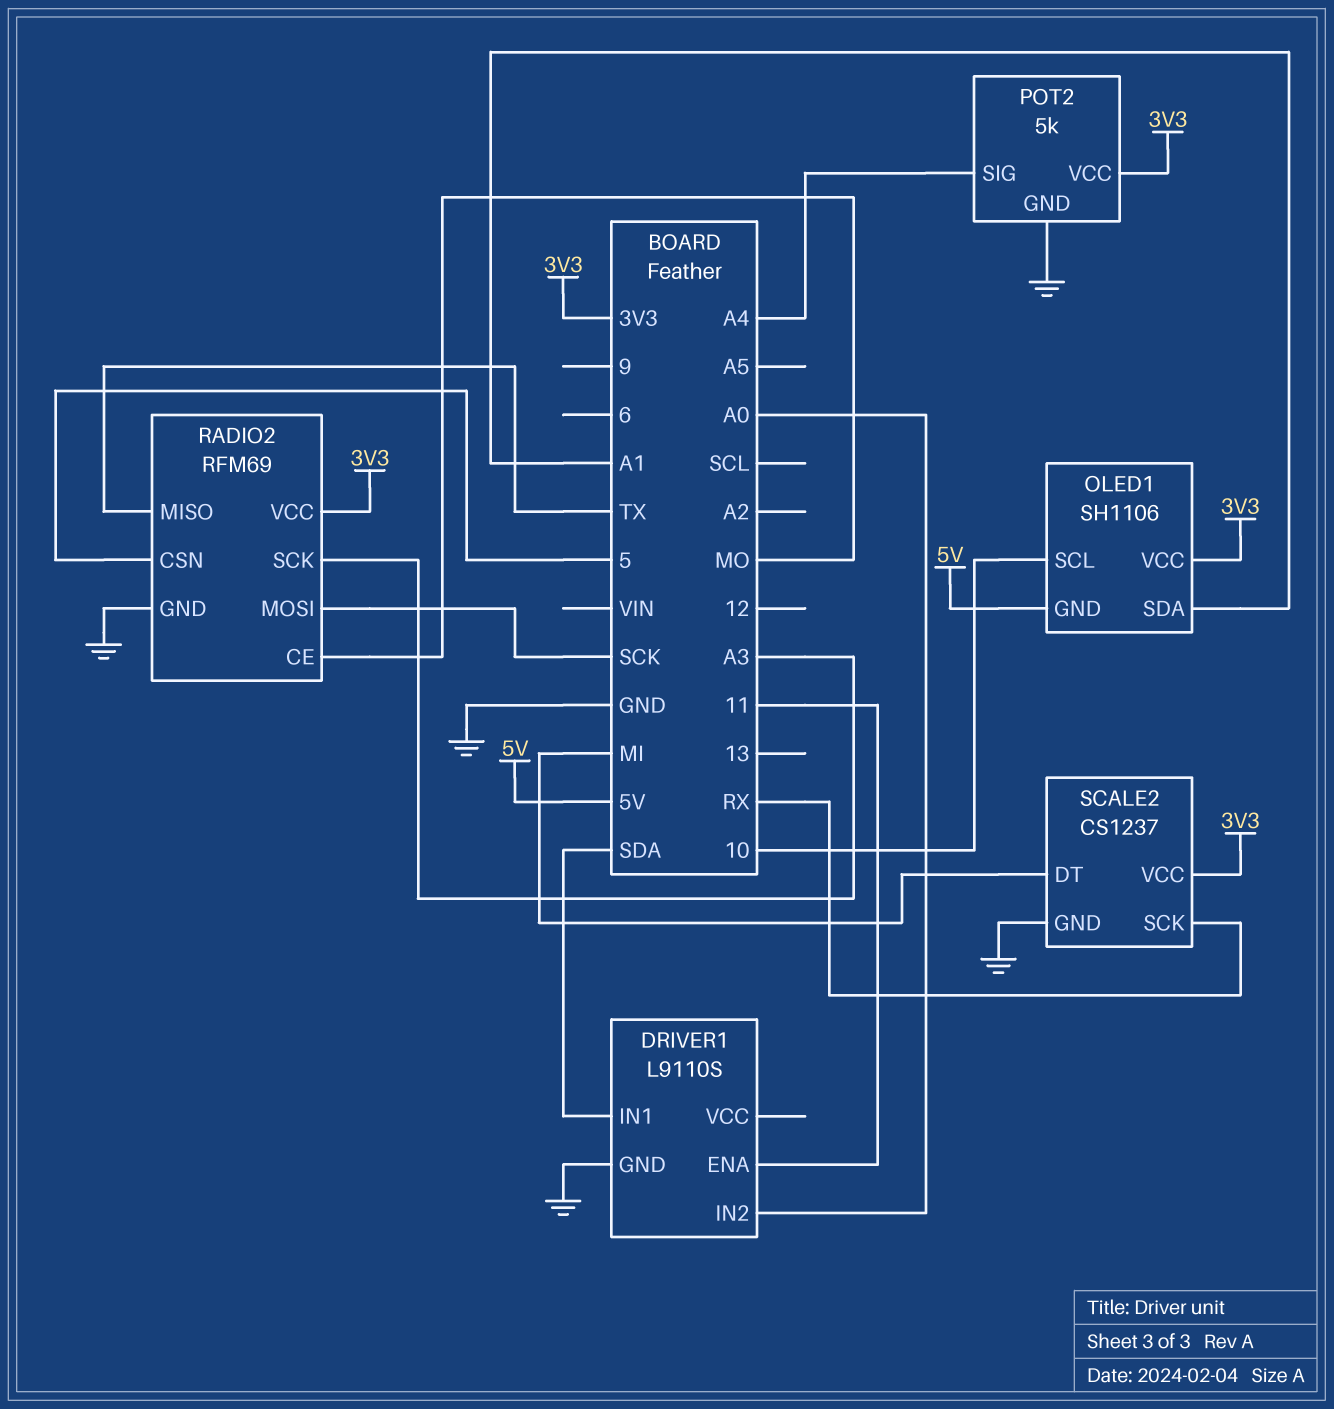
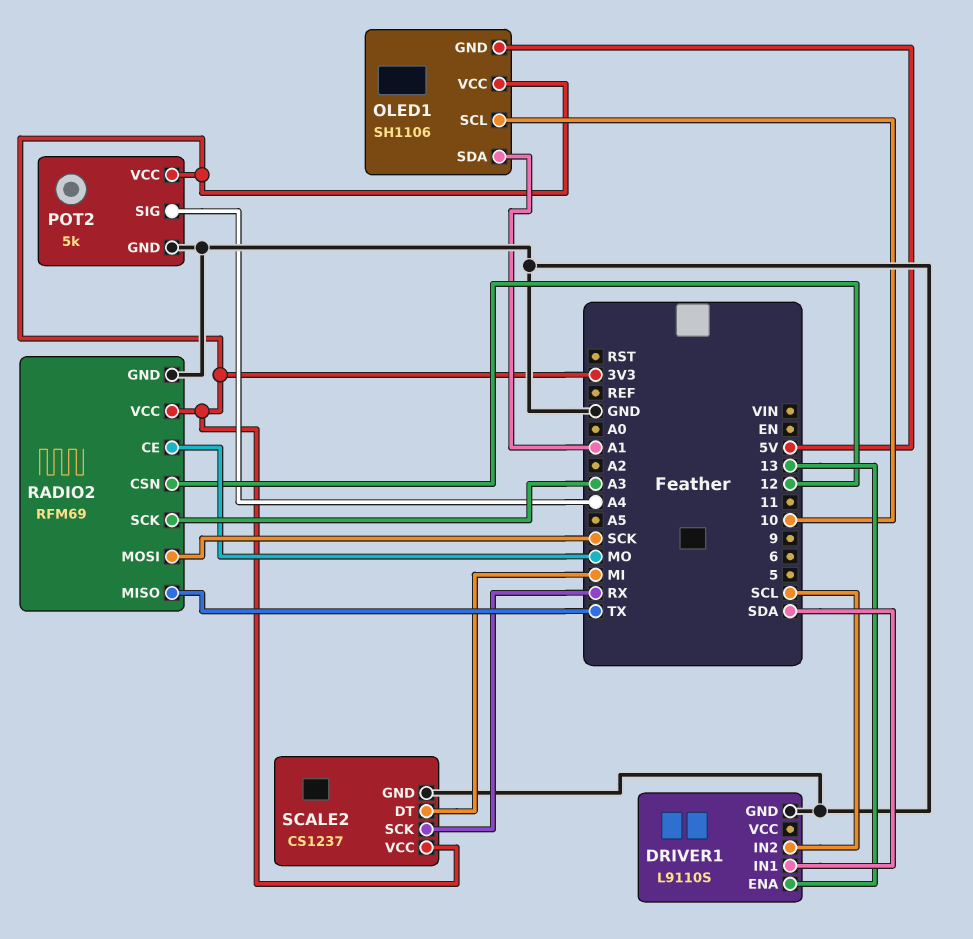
DRIVER1 pin ENA: 11 -> 13
DRIVER1 pin IN2: A0 -> SCL
RADIO2 pin CSN: 5 -> 12

